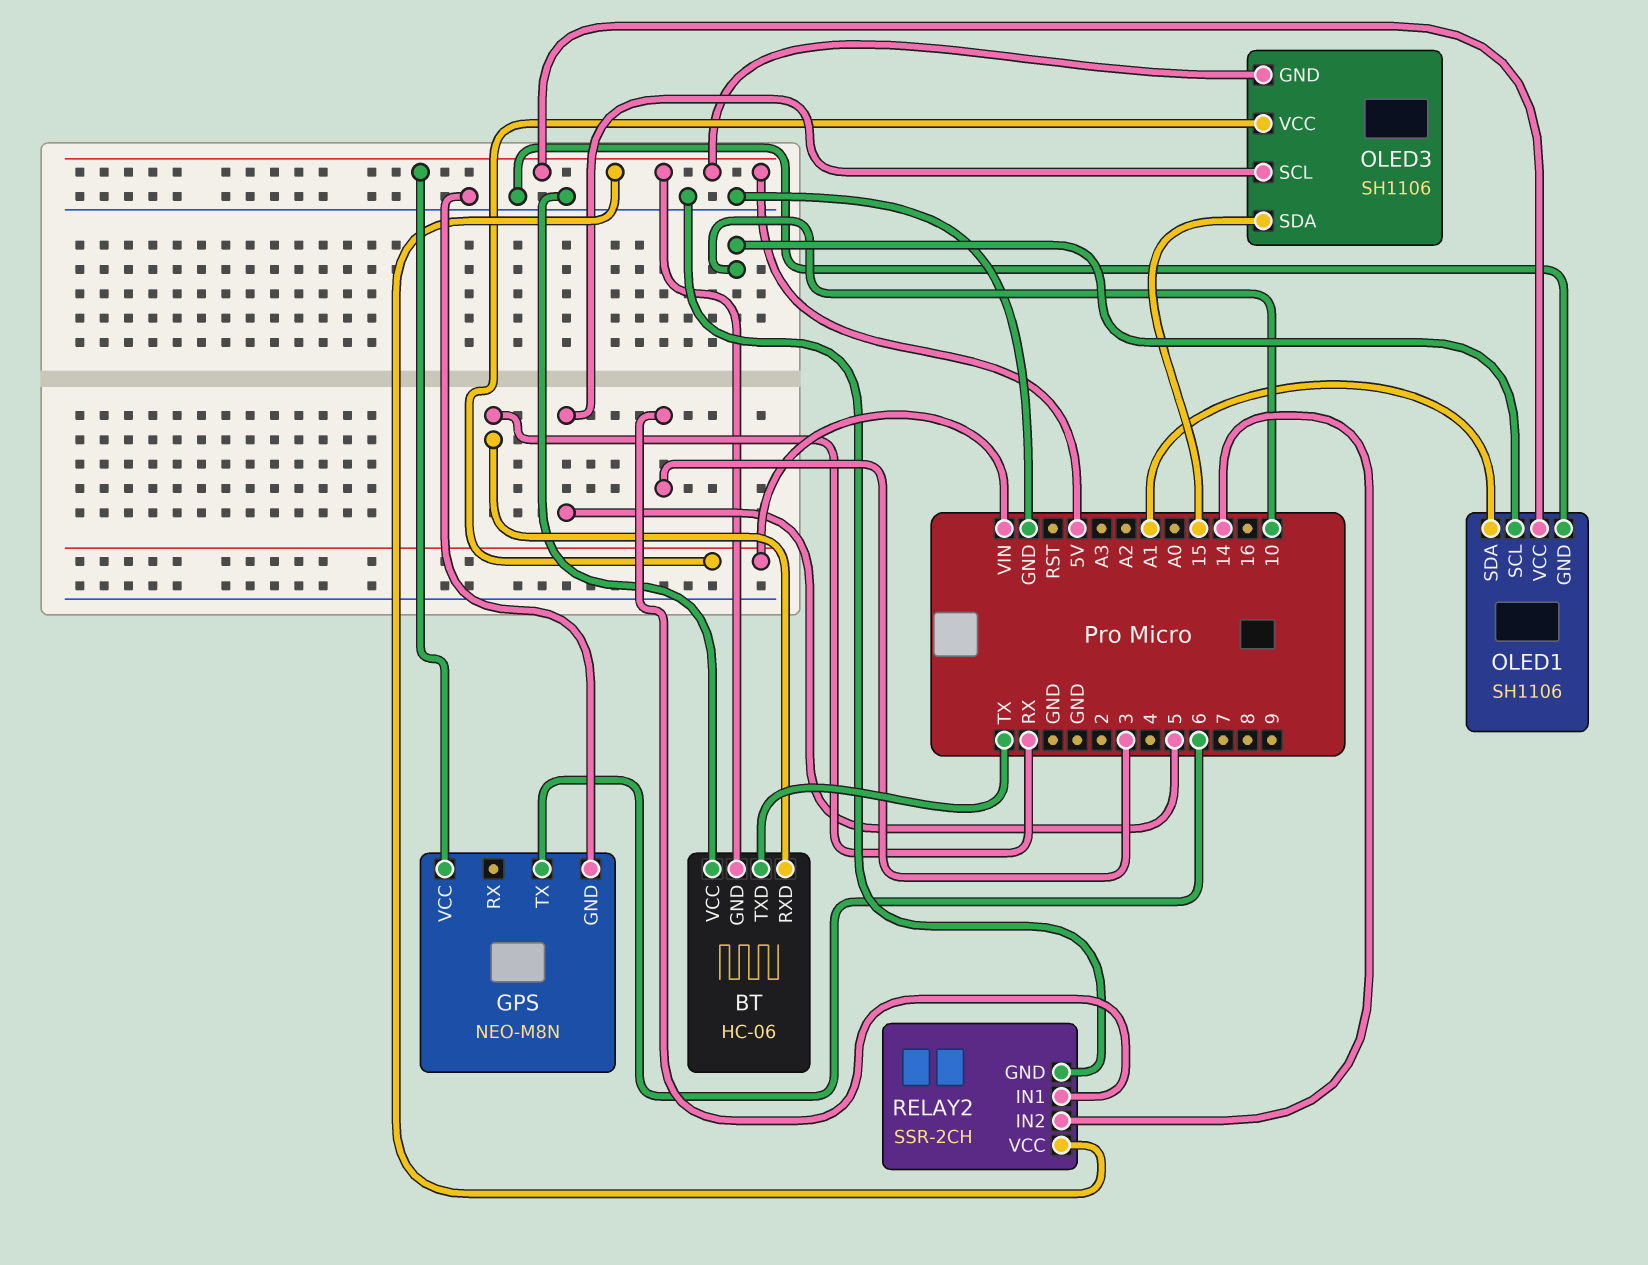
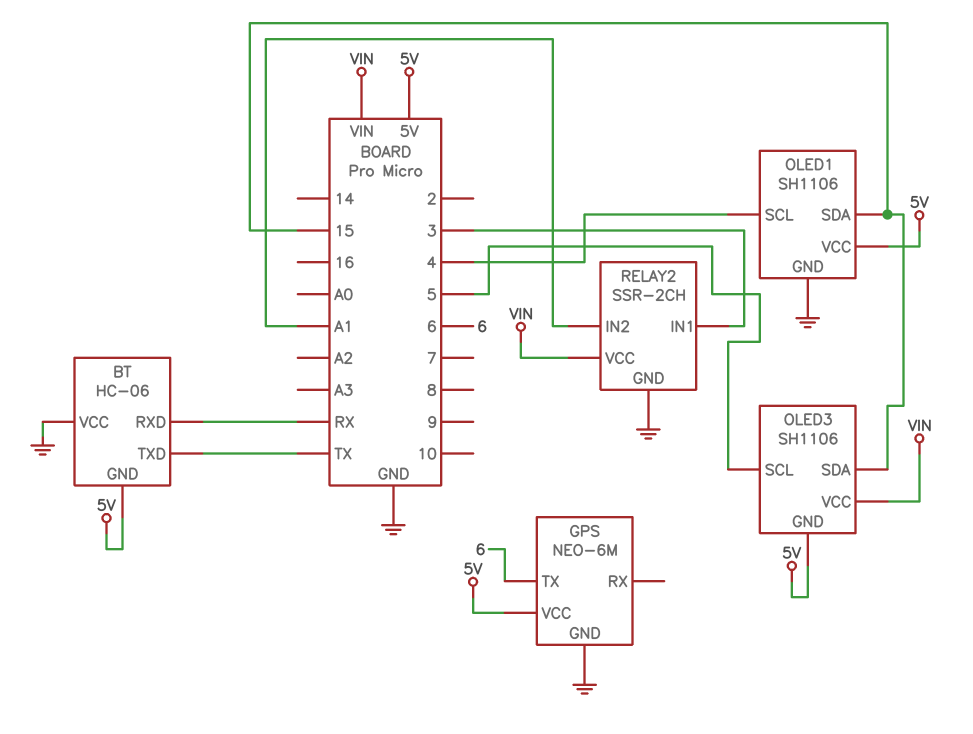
GPS: NEO-M8N -> NEO-6M
OLED1 pin SCL: 10 -> 4
OLED1 pin SDA: A1 -> 15
RELAY2 pin IN2: 14 -> A1
RELAY2 pin VCC: 5V -> VIN

